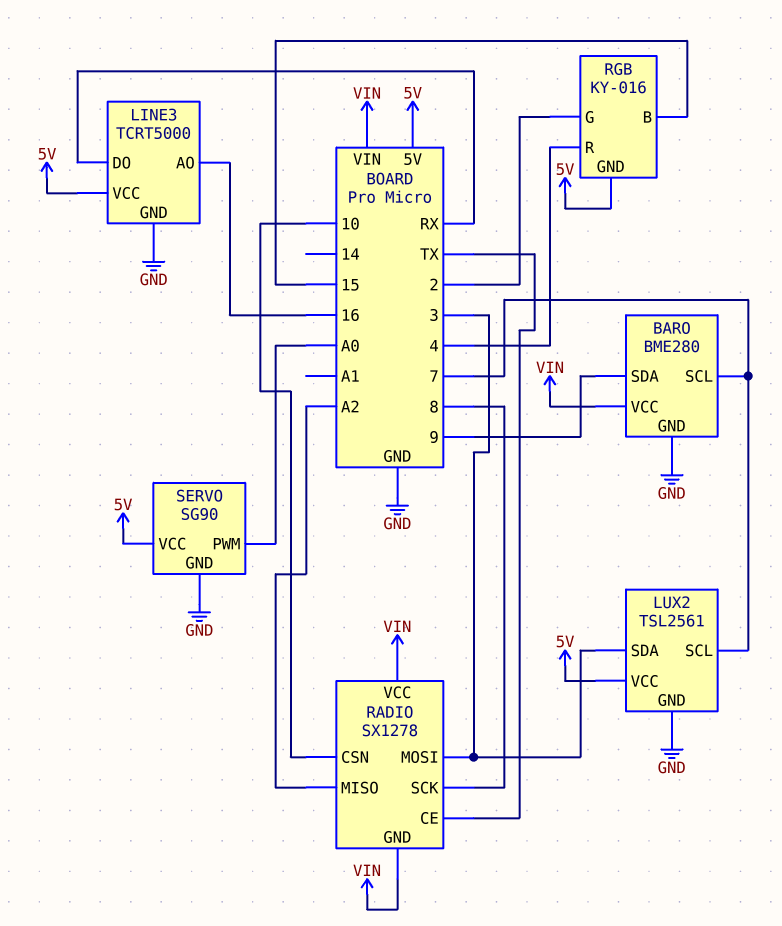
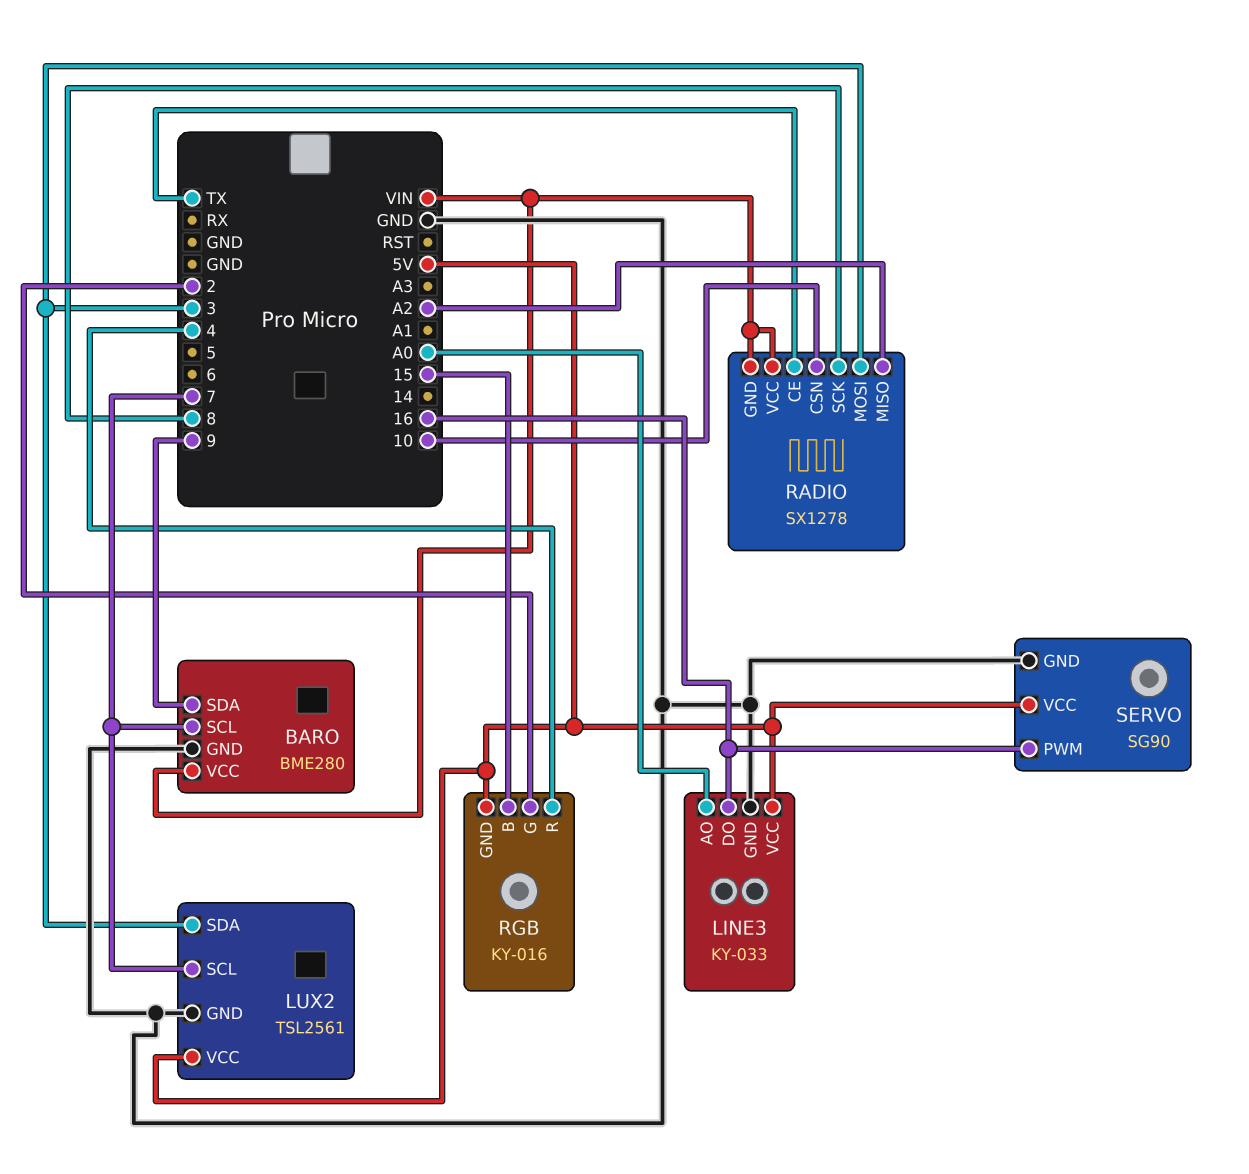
LINE3: TCRT5000 -> KY-033
LINE3 pin AO: 16 -> A0
LINE3 pin DO: RX -> 16
SERVO pin PWM: A0 -> 16

